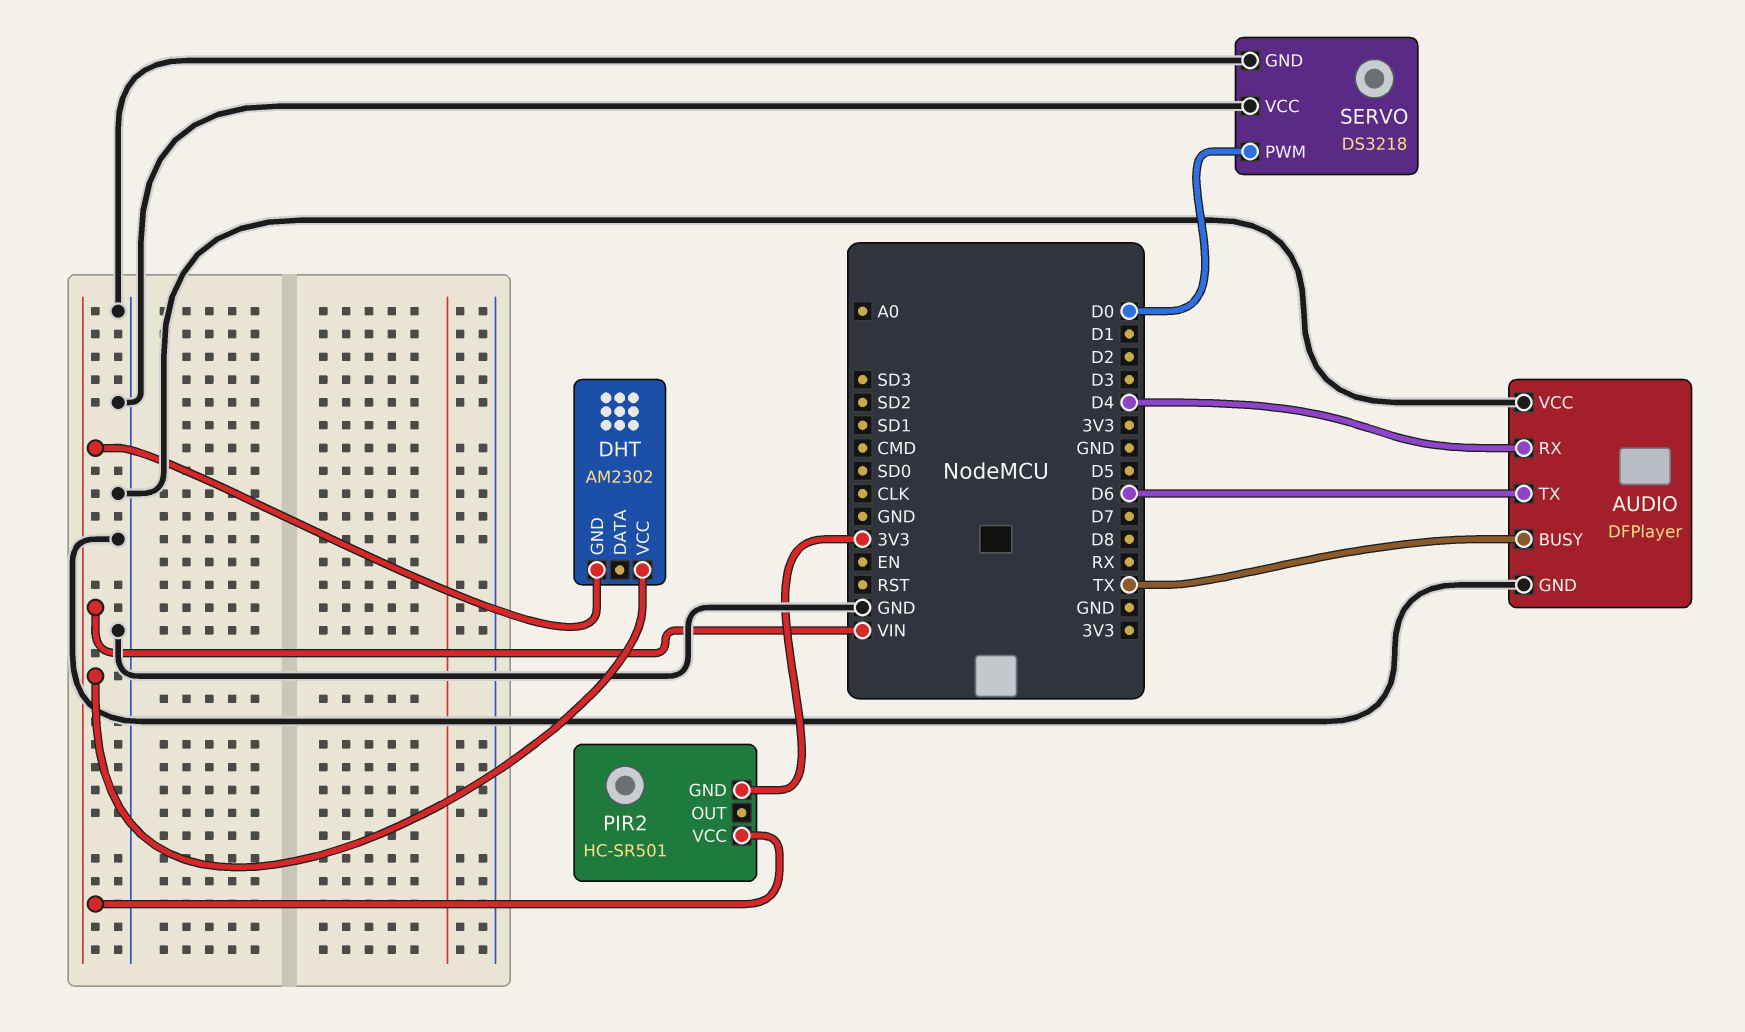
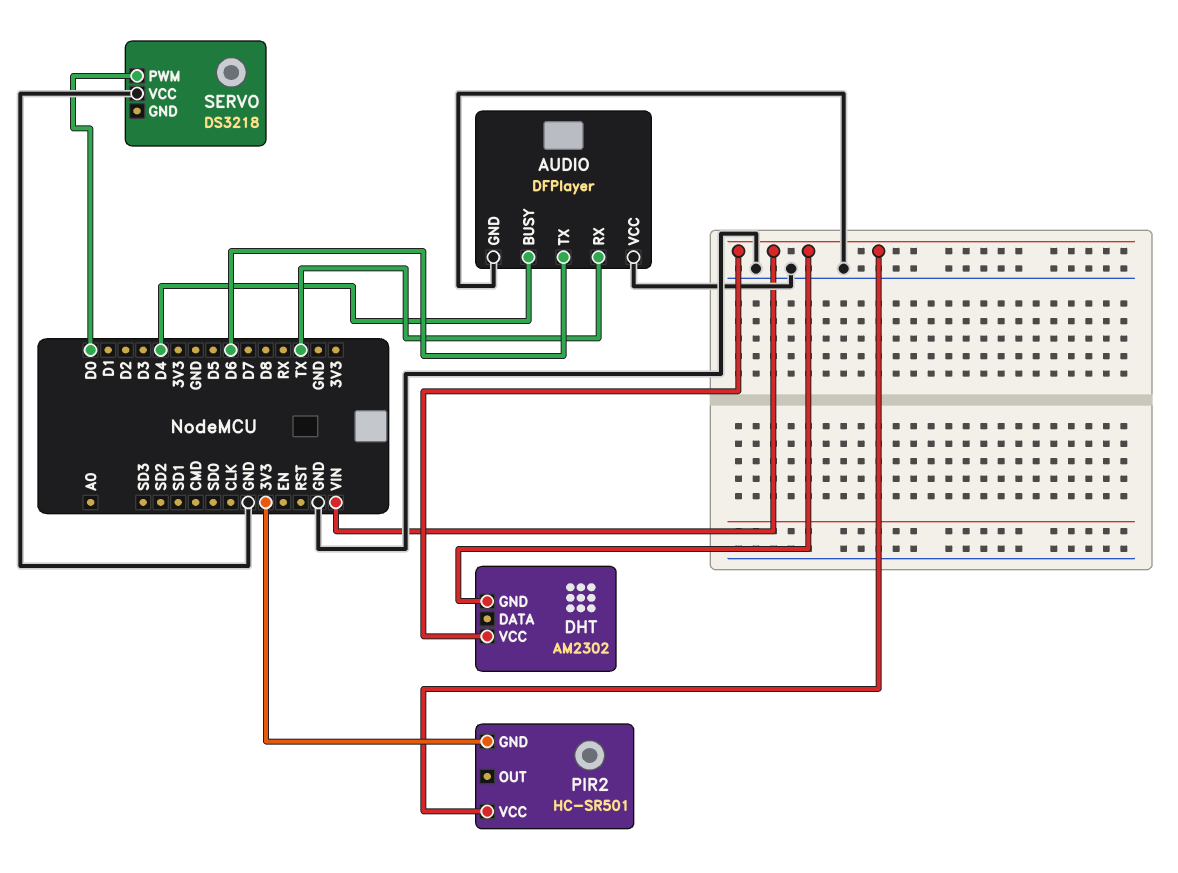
AUDIO pin BUSY: TX -> D4
AUDIO pin RX: D4 -> TX
SERVO pin GND: GND -> none

